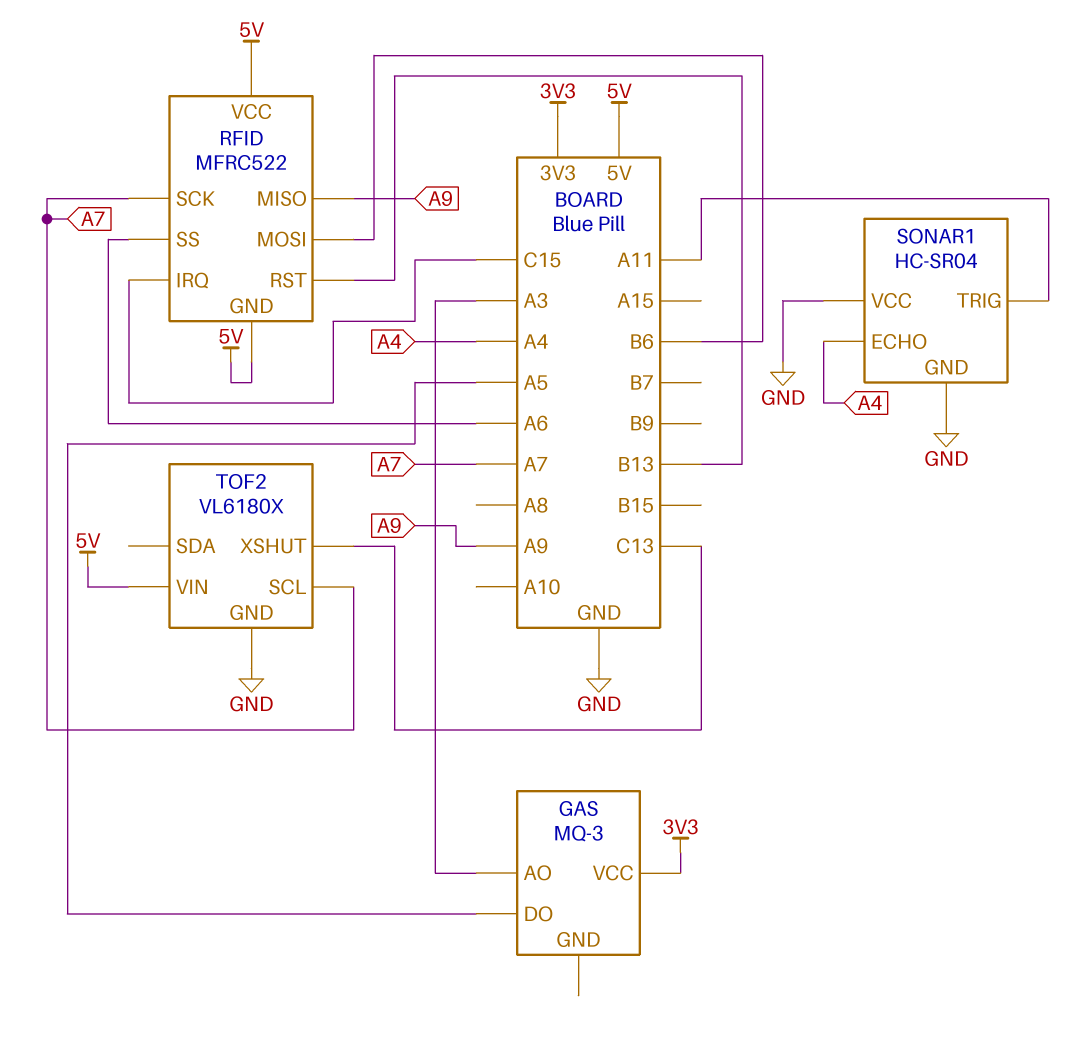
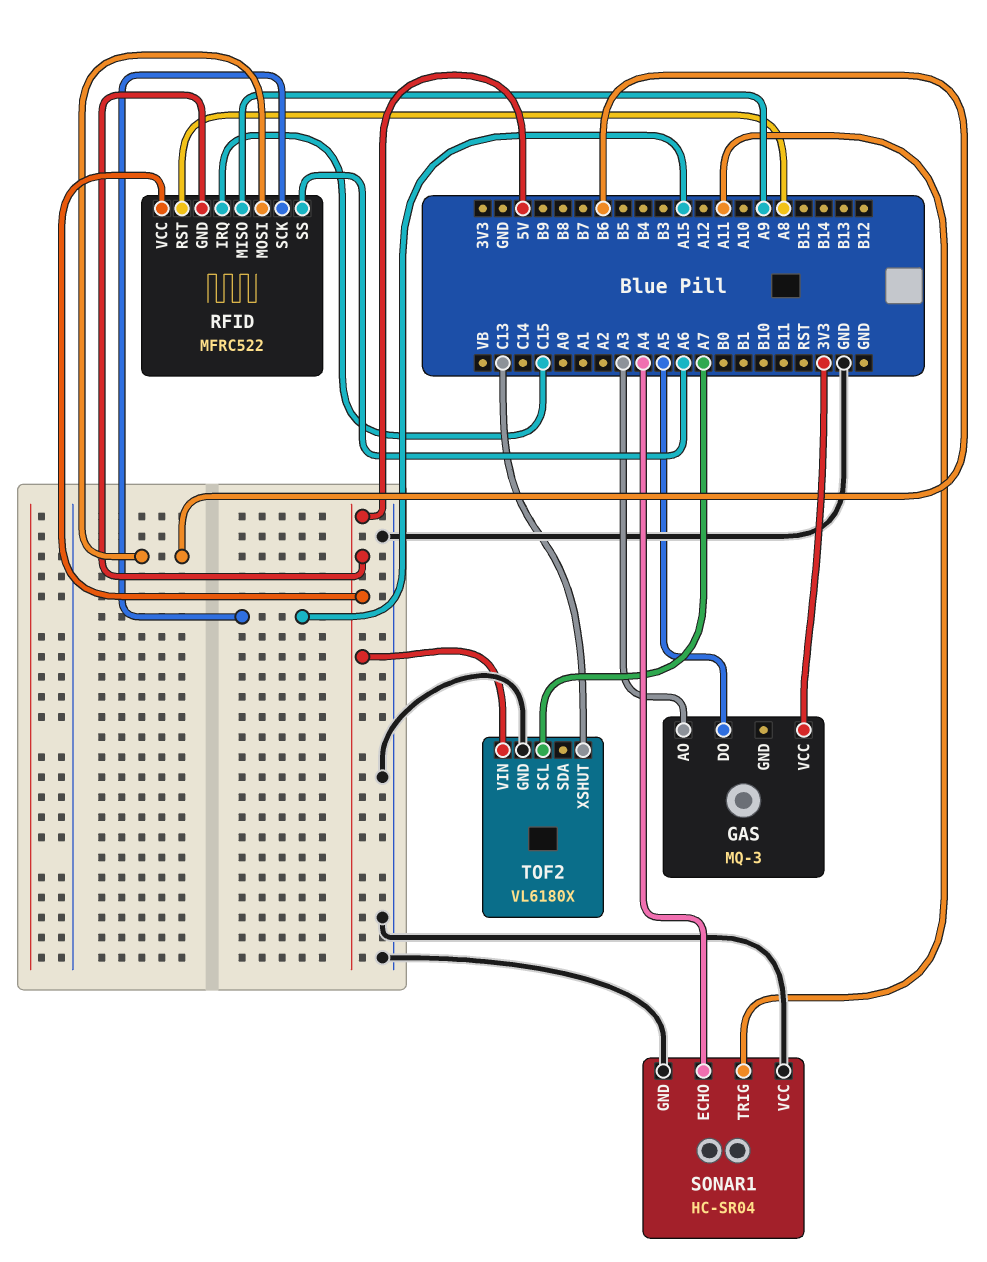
RFID pin RST: B13 -> A8
RFID pin SCK: A7 -> A15

